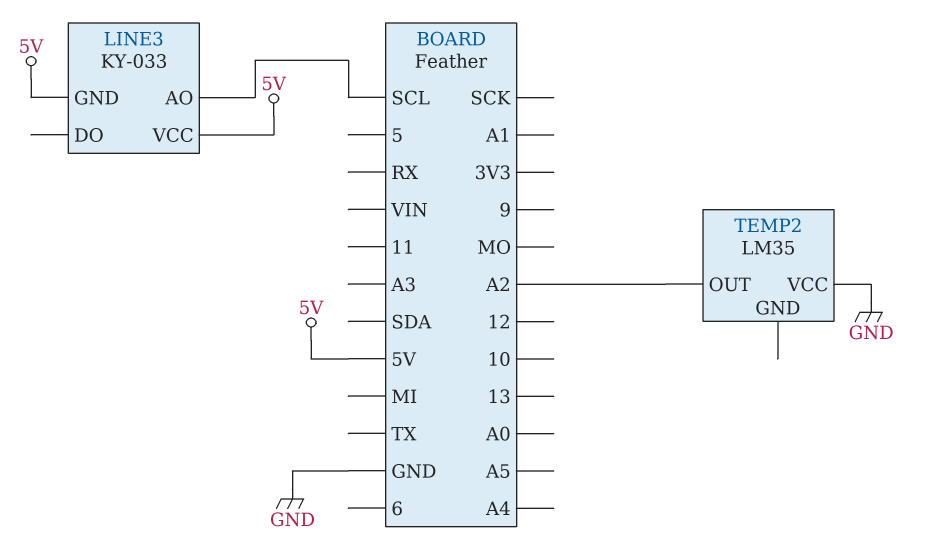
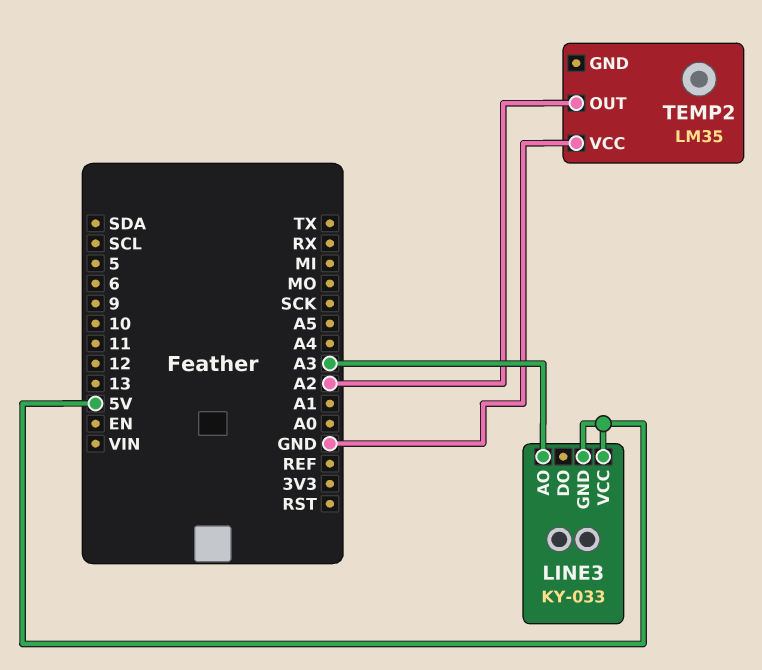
LINE3 pin AO: SCL -> A3

